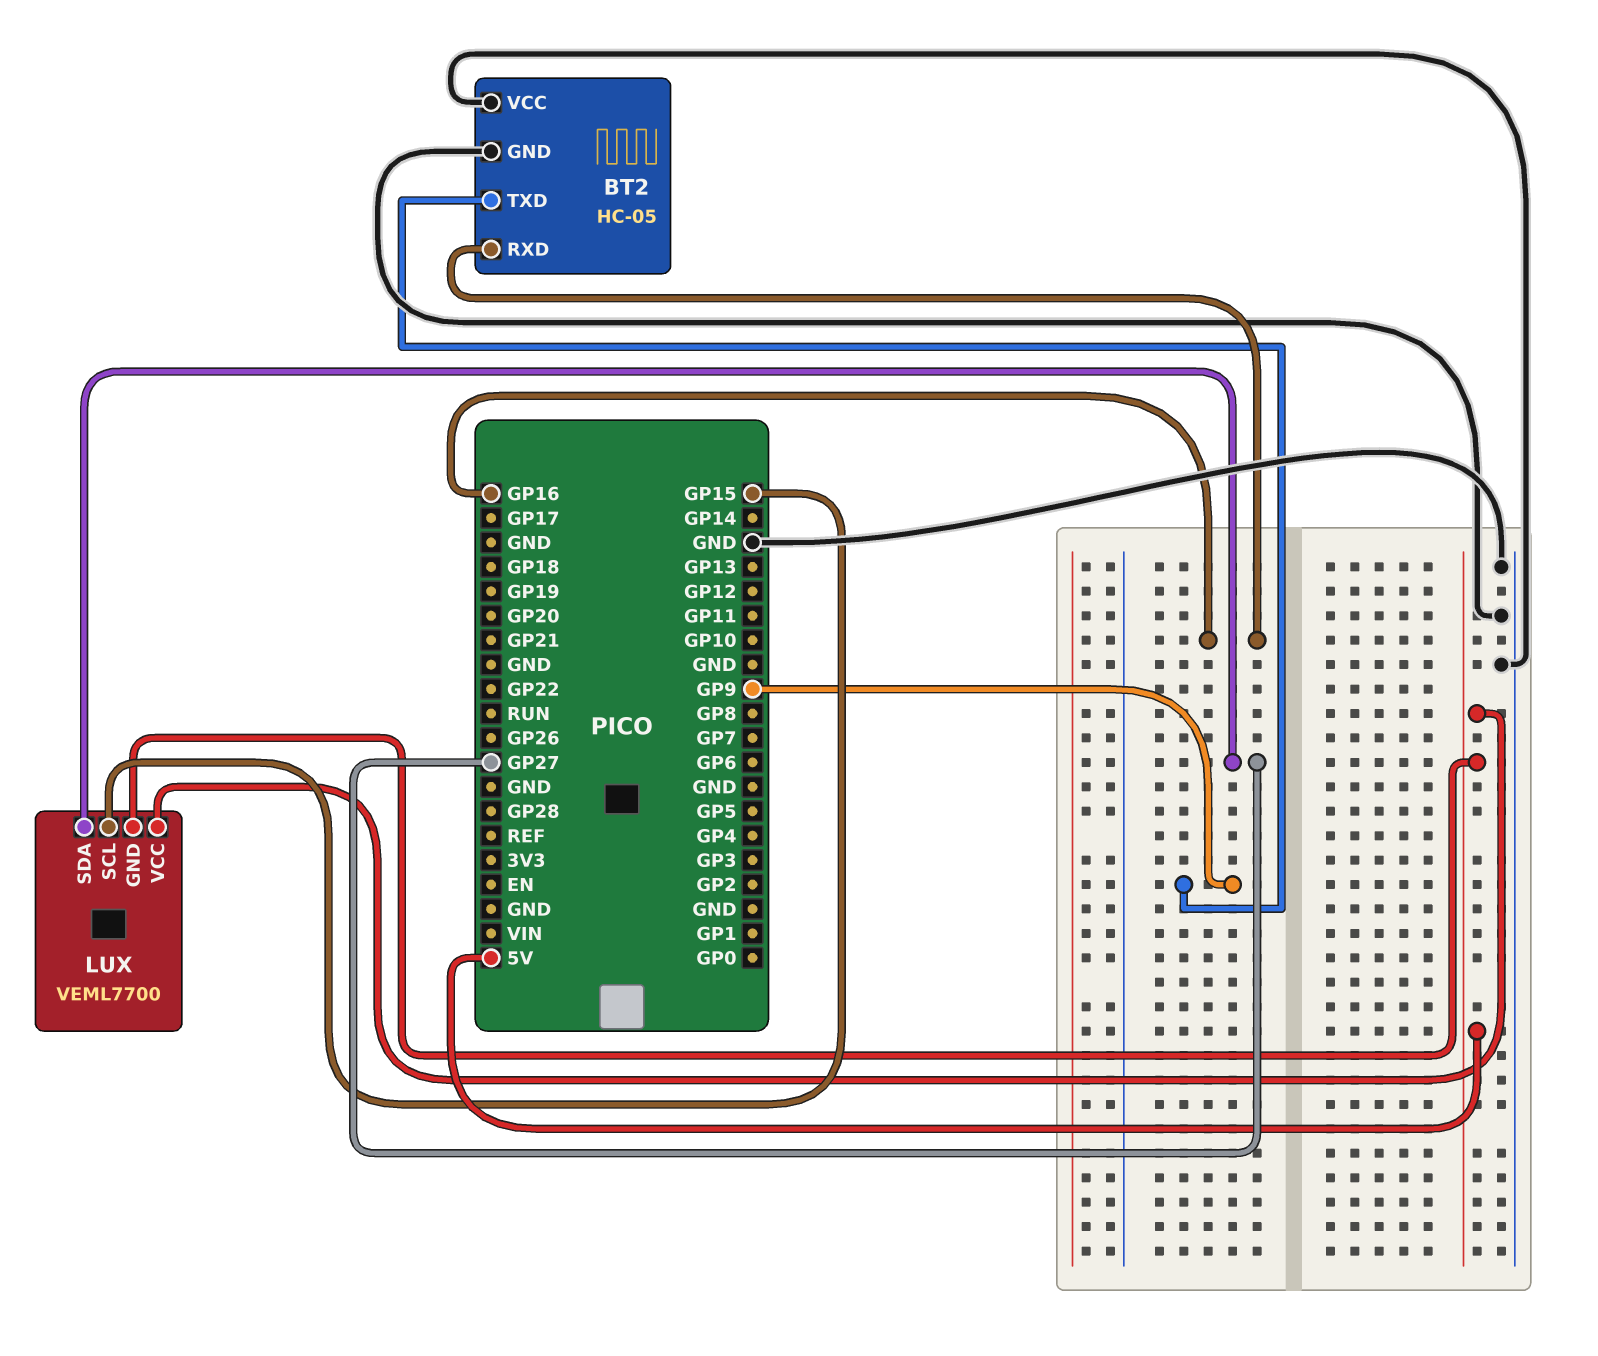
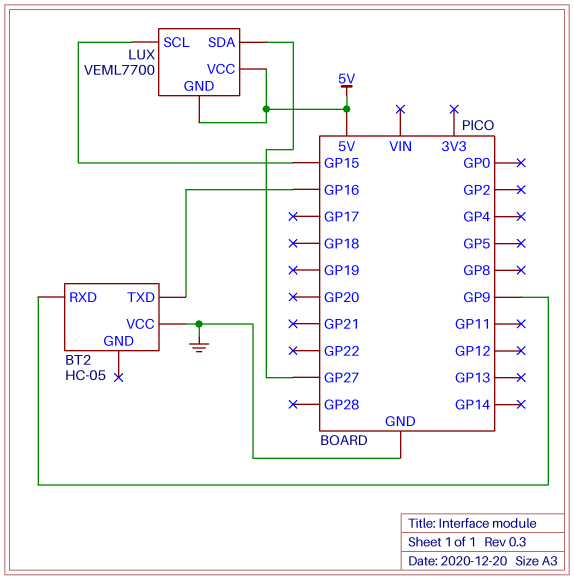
BT2 pin GND: GND -> none
BT2 pin RXD: GP16 -> GP9
BT2 pin TXD: GP9 -> GP16

